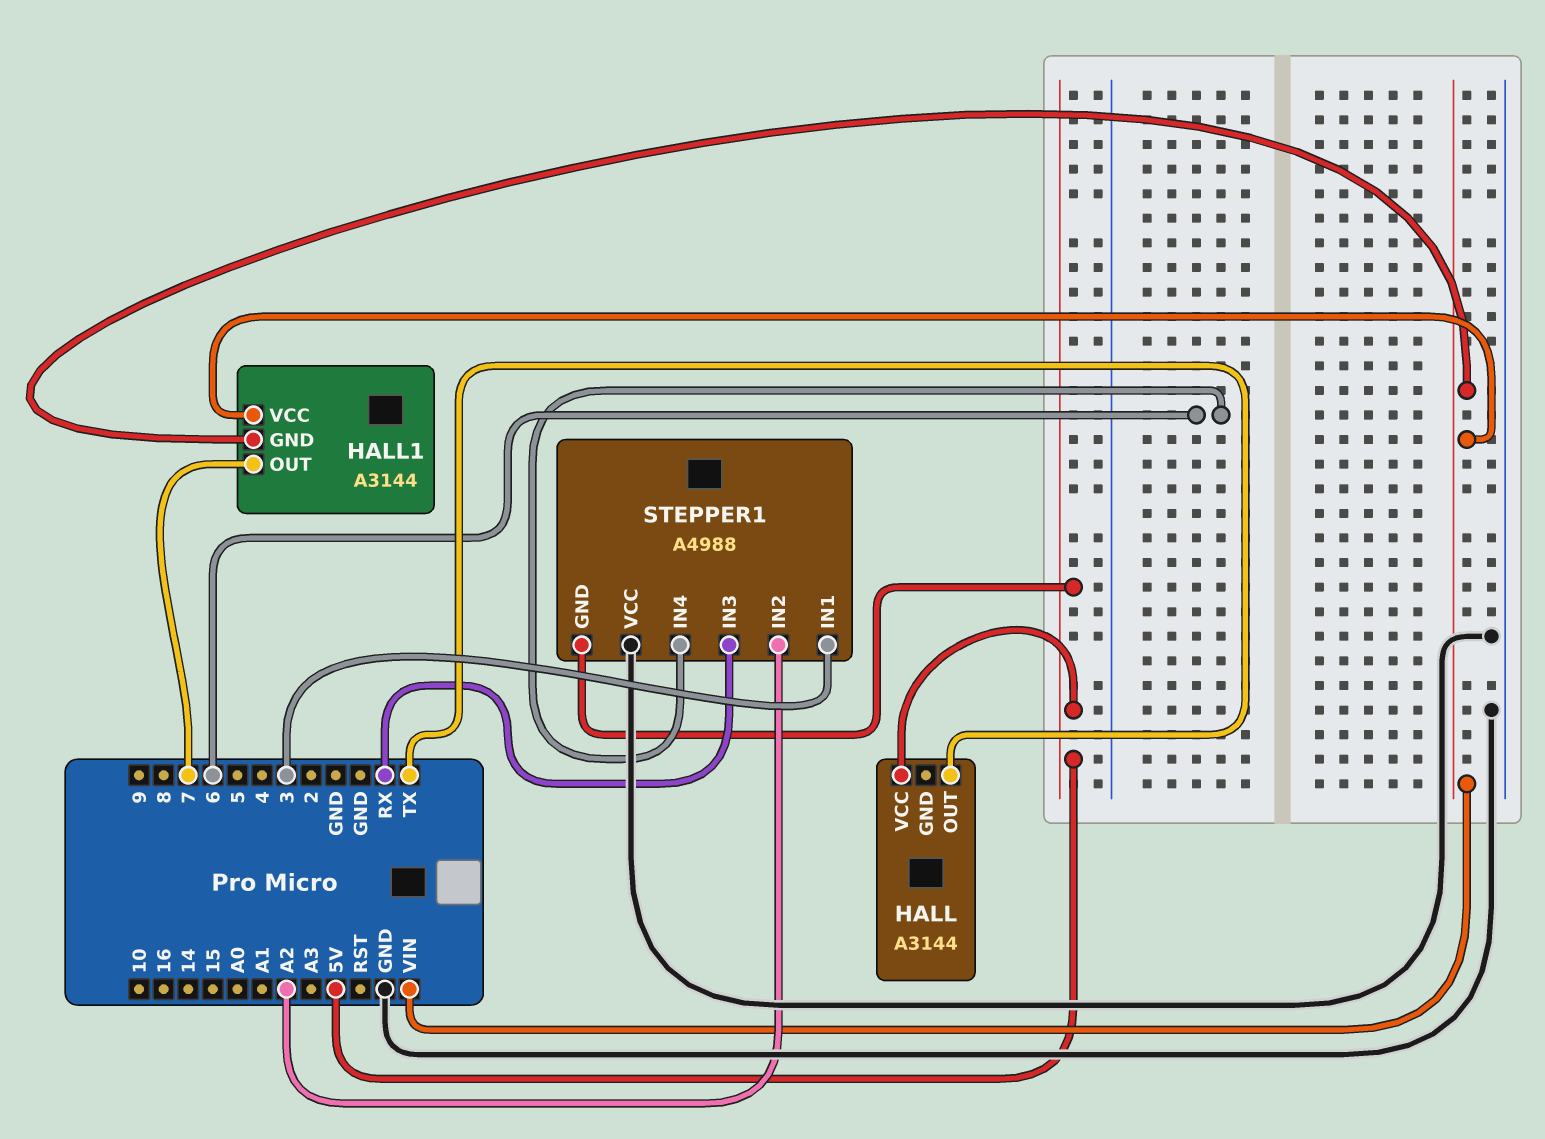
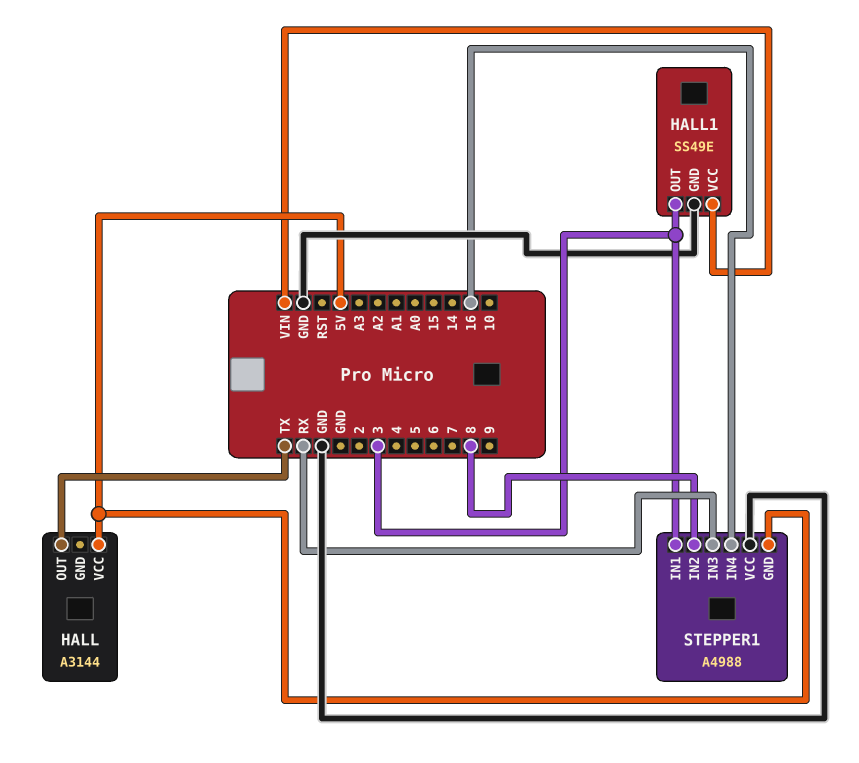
HALL1: A3144 -> SS49E
HALL1 pin GND: VIN -> GND
HALL1 pin OUT: 7 -> 3
STEPPER1 pin IN2: A2 -> 8
STEPPER1 pin IN4: 6 -> 16

